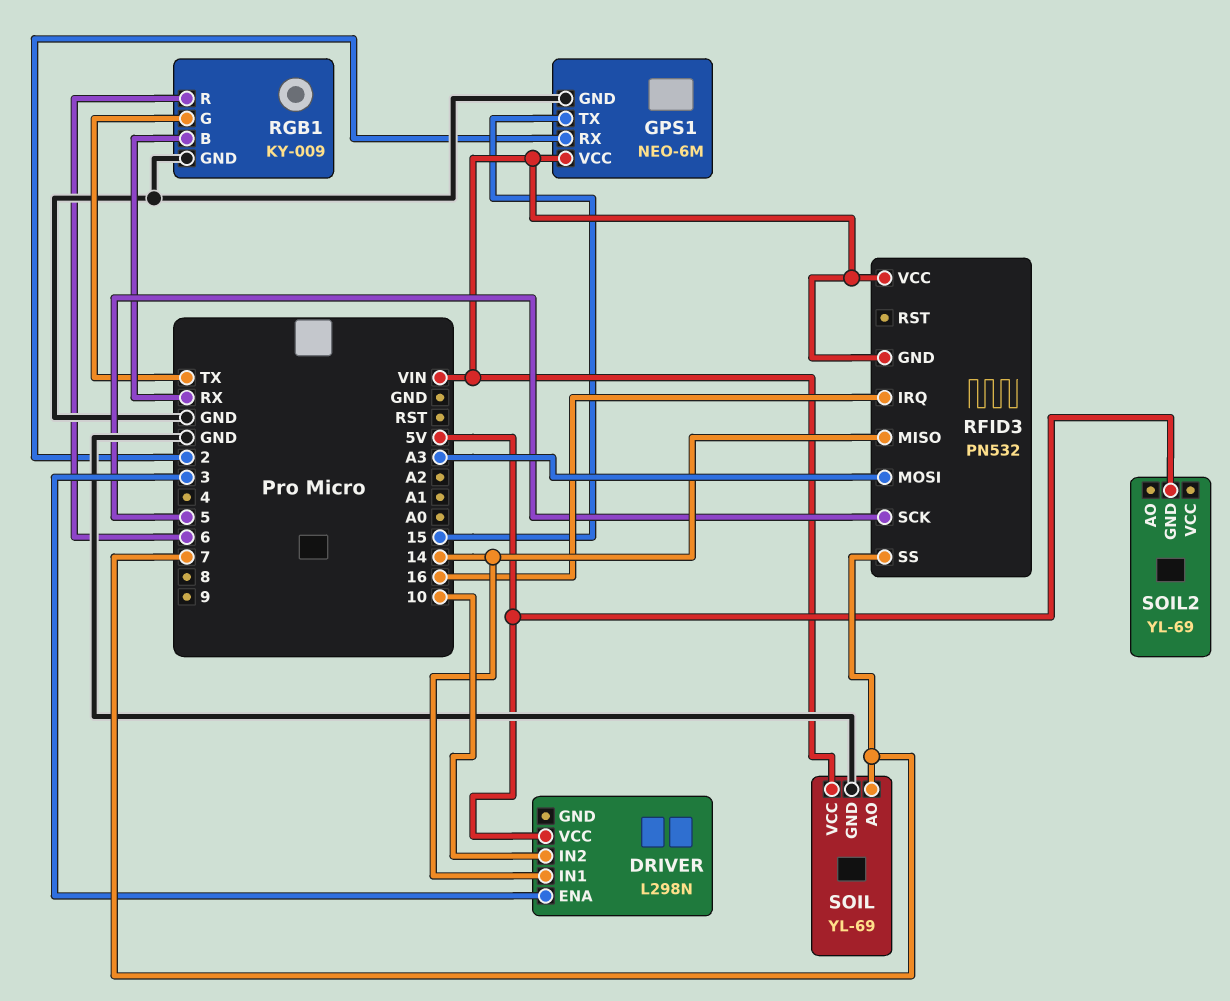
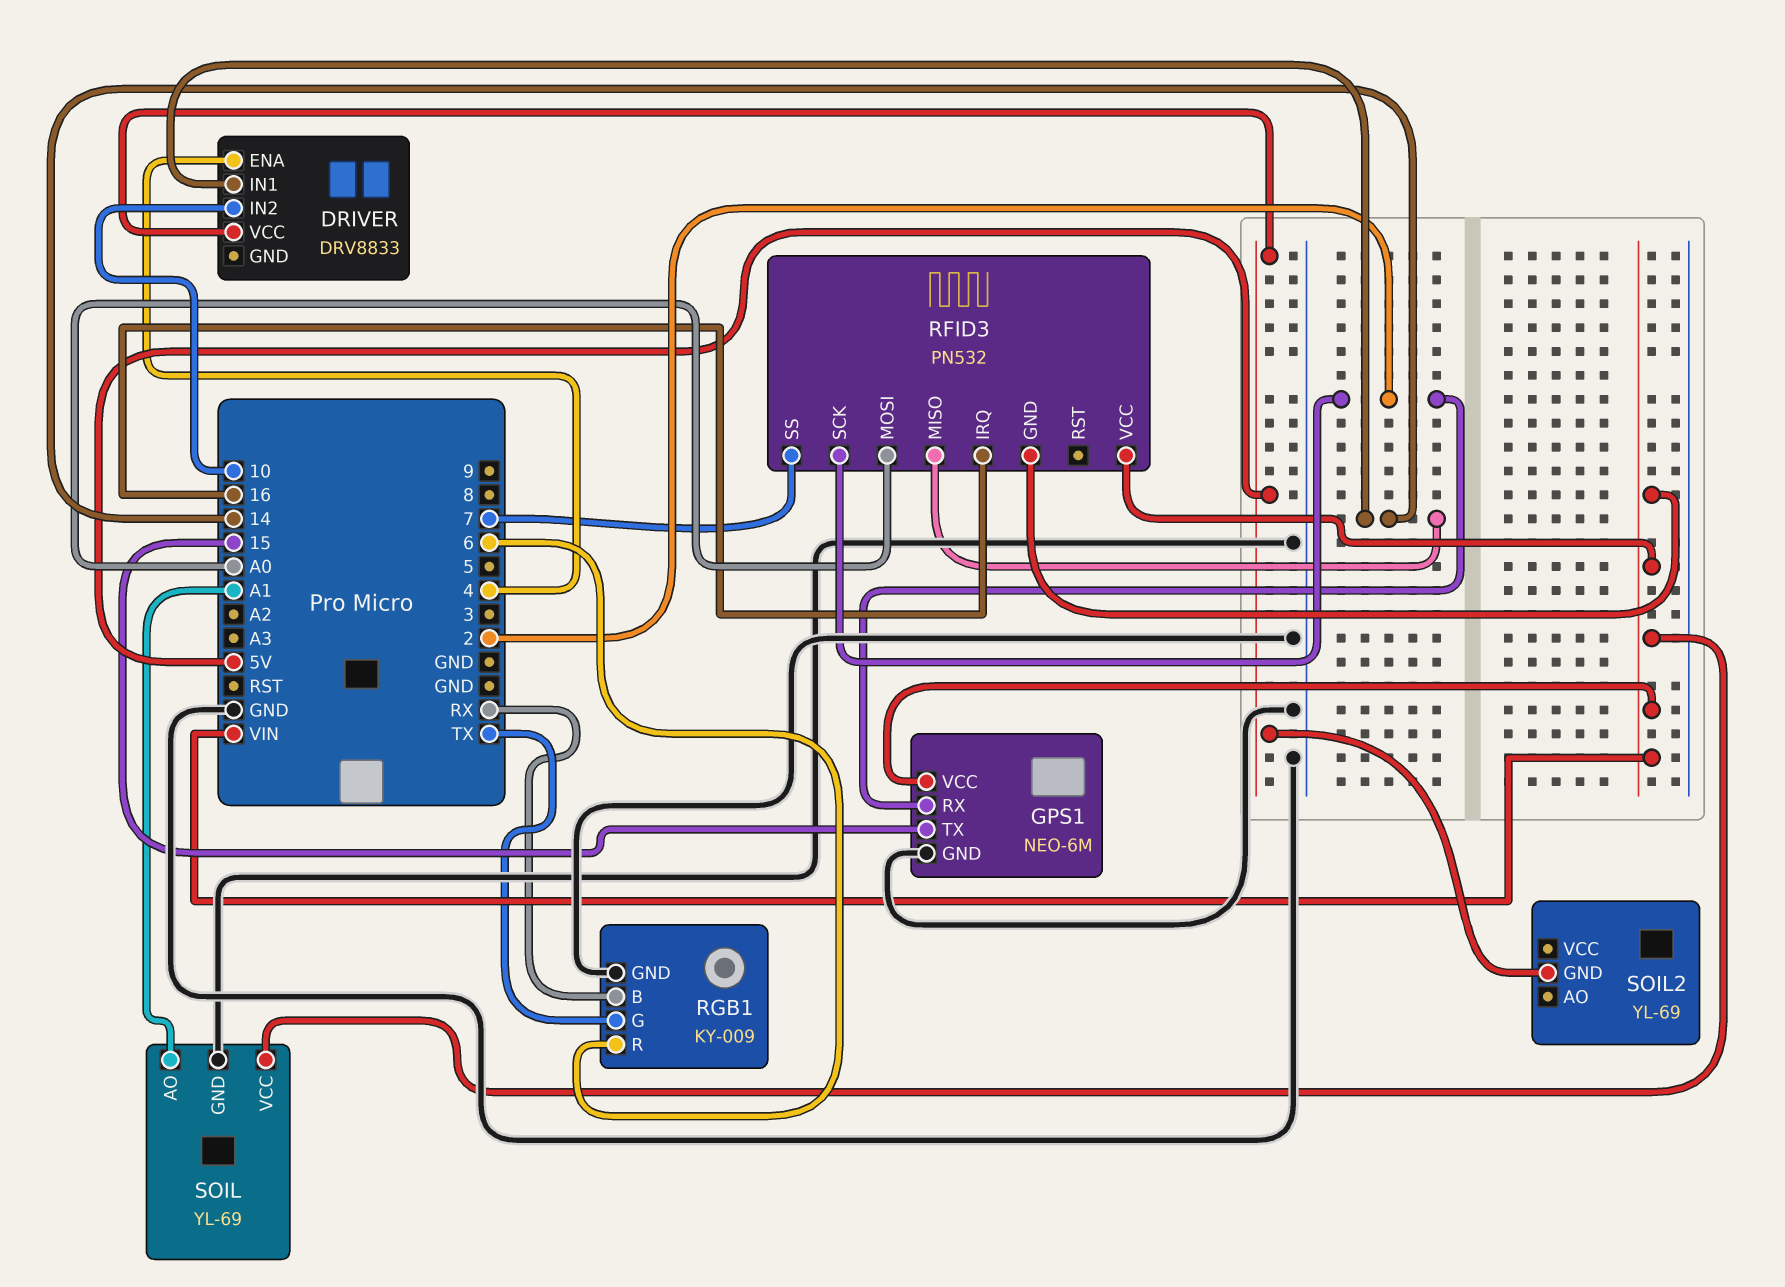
DRIVER: L298N -> DRV8833
DRIVER pin ENA: 3 -> 4
RFID3 pin MOSI: A3 -> A0
RFID3 pin SCK: 5 -> 2
SOIL pin AO: 7 -> A1

